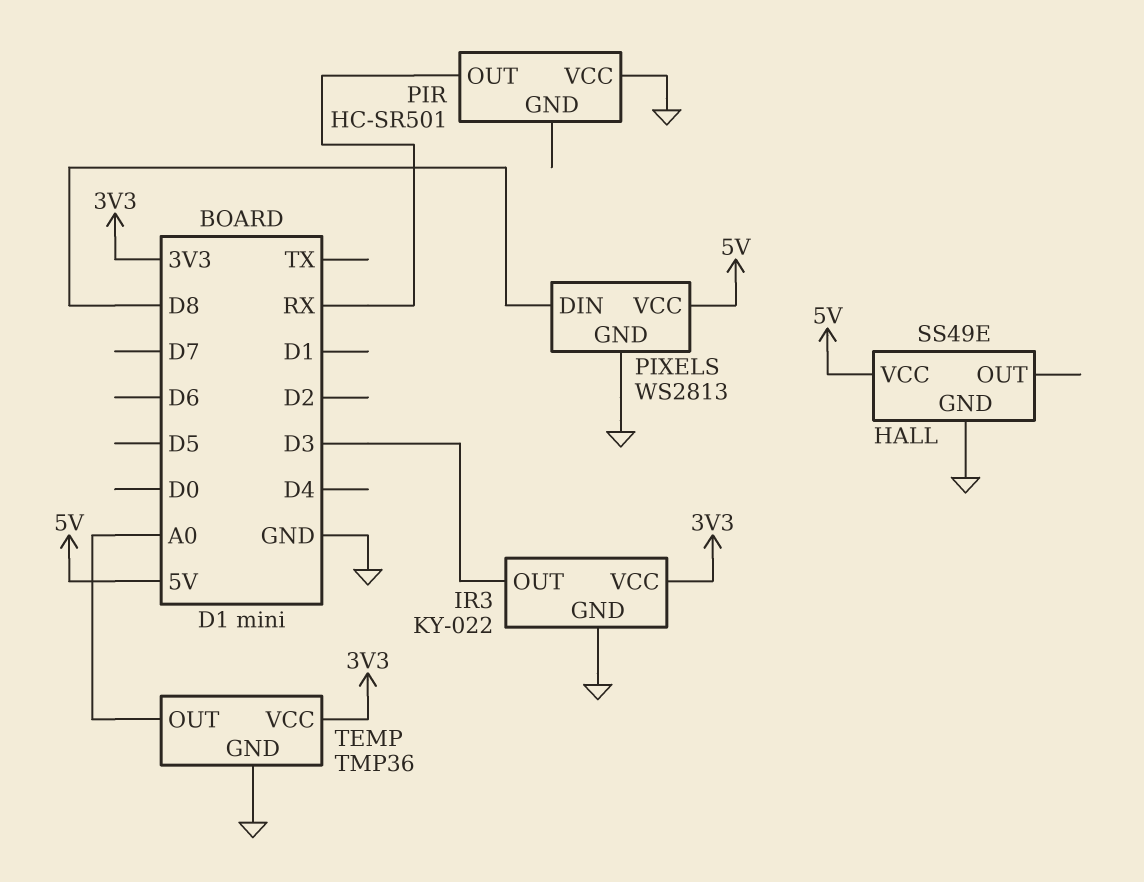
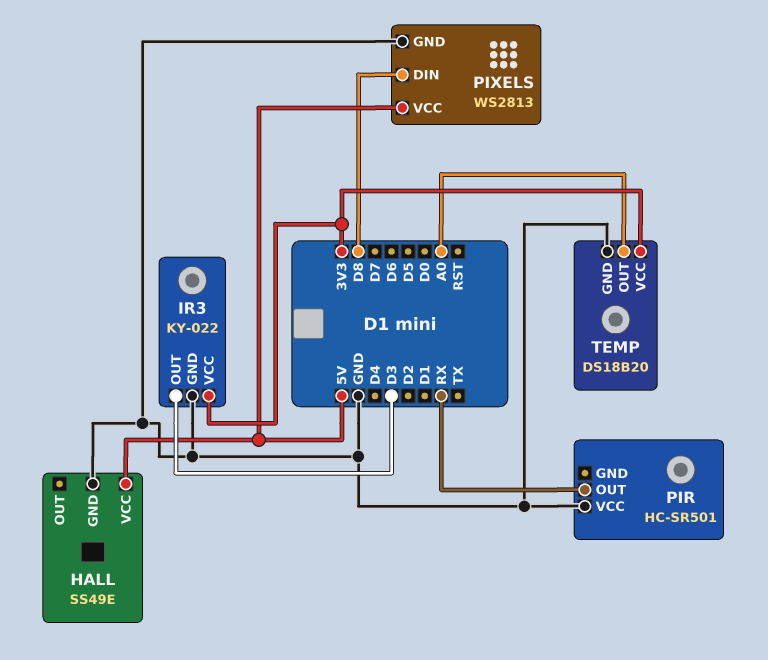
TEMP: TMP36 -> DS18B20

